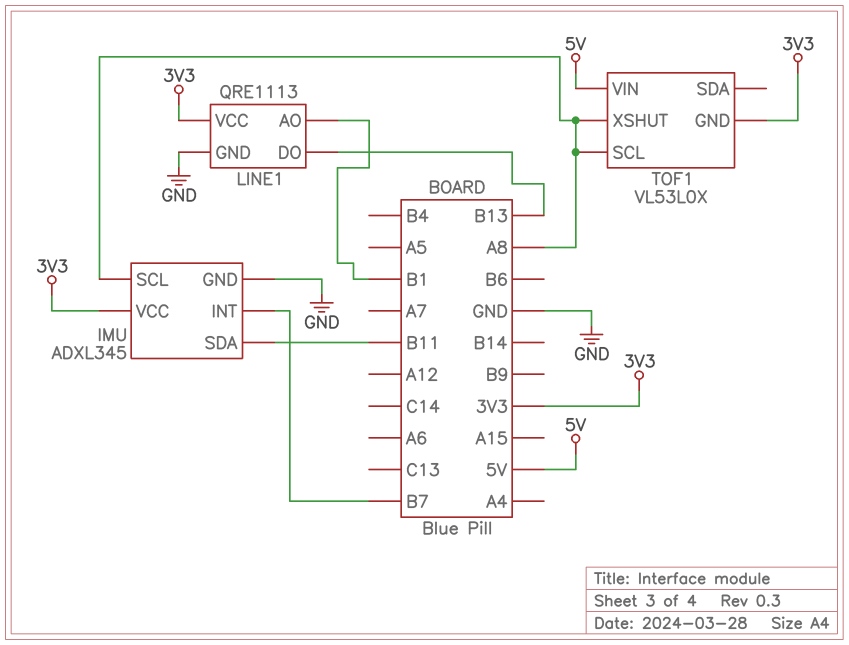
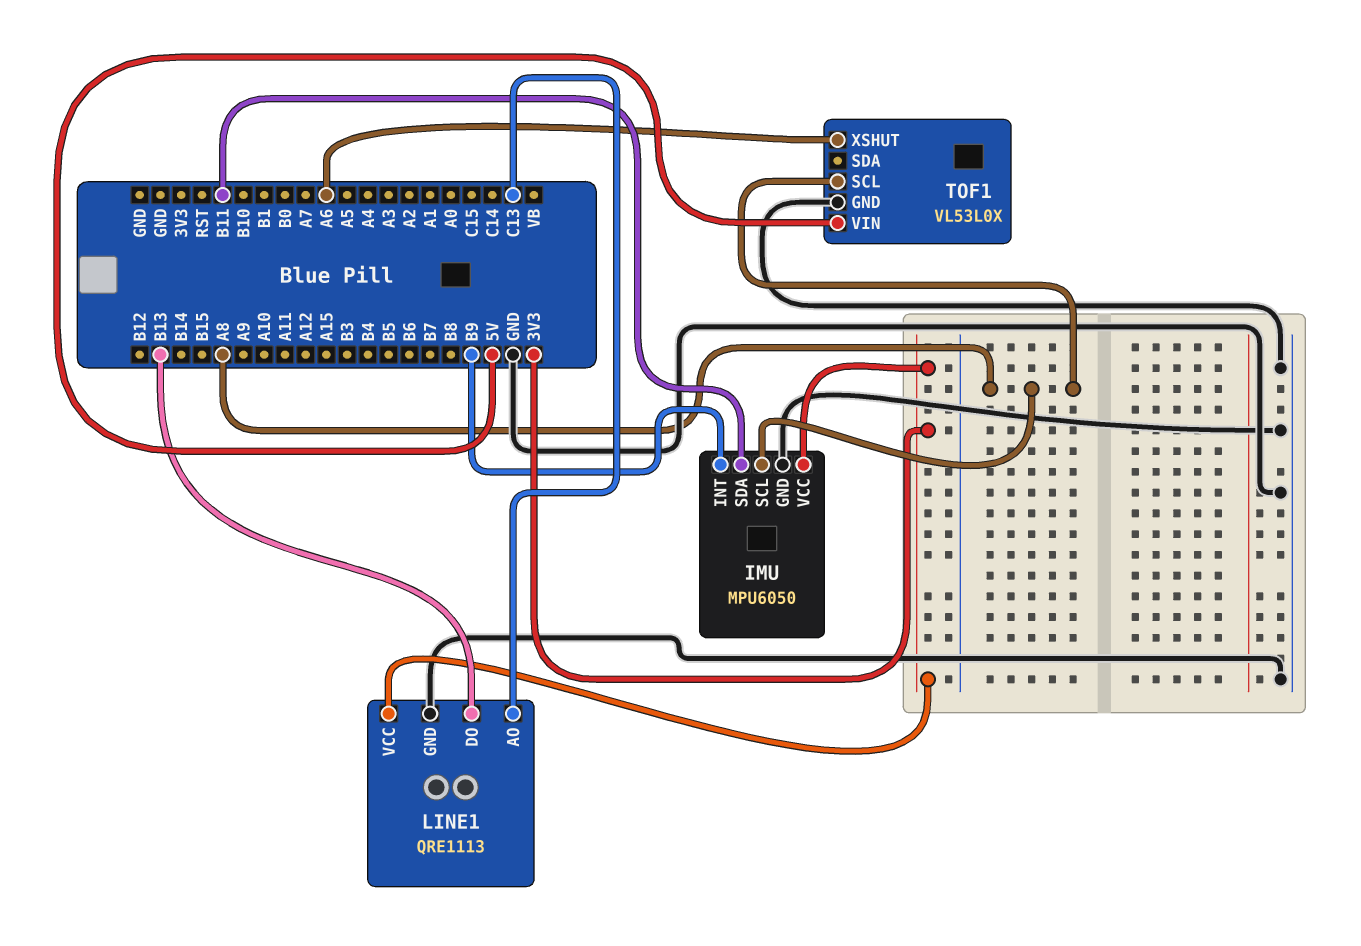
IMU: ADXL345 -> MPU6050
IMU pin INT: B7 -> B9
LINE1 pin AO: B1 -> C13
TOF1 pin GND: 3V3 -> GND
TOF1 pin XSHUT: A8 -> A6

